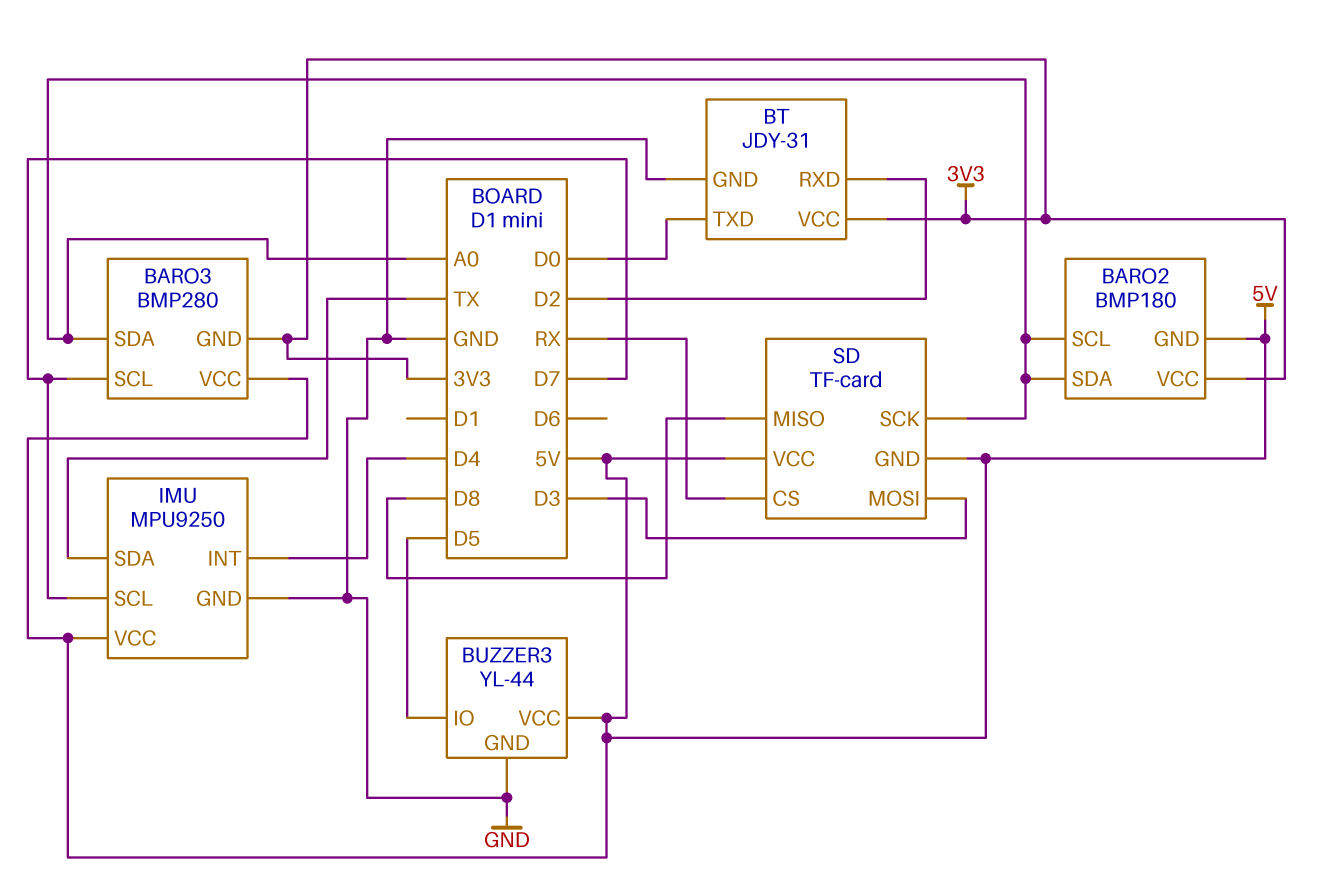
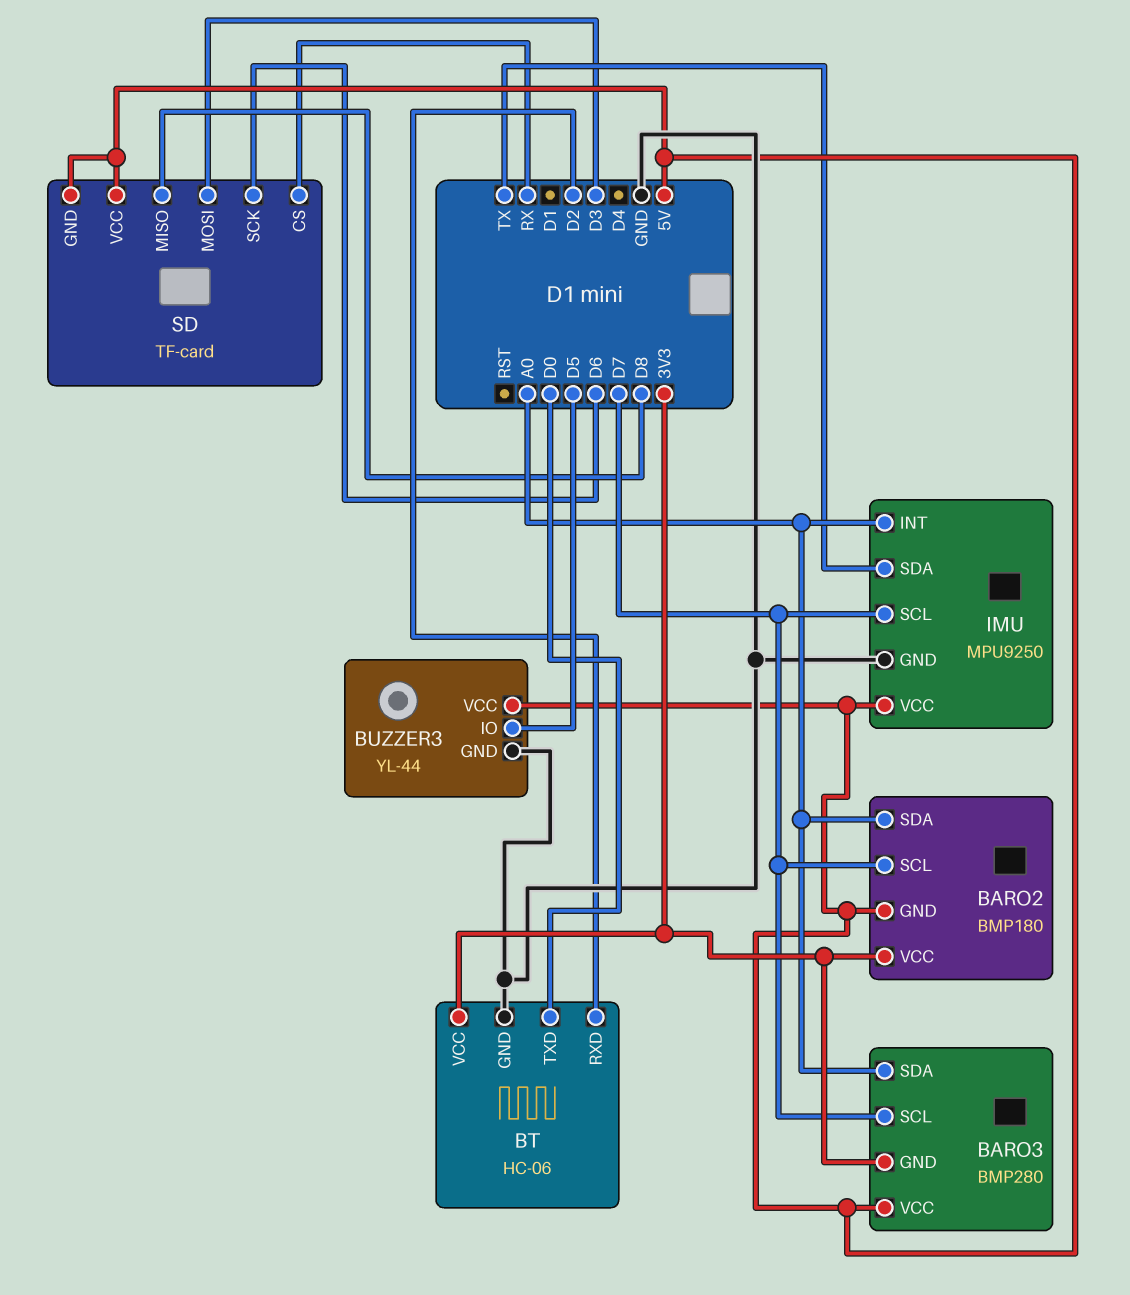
BARO2 pin SCL: A0 -> D7
BT: JDY-31 -> HC-06
IMU pin INT: D4 -> A0
SD pin SCK: A0 -> D6

